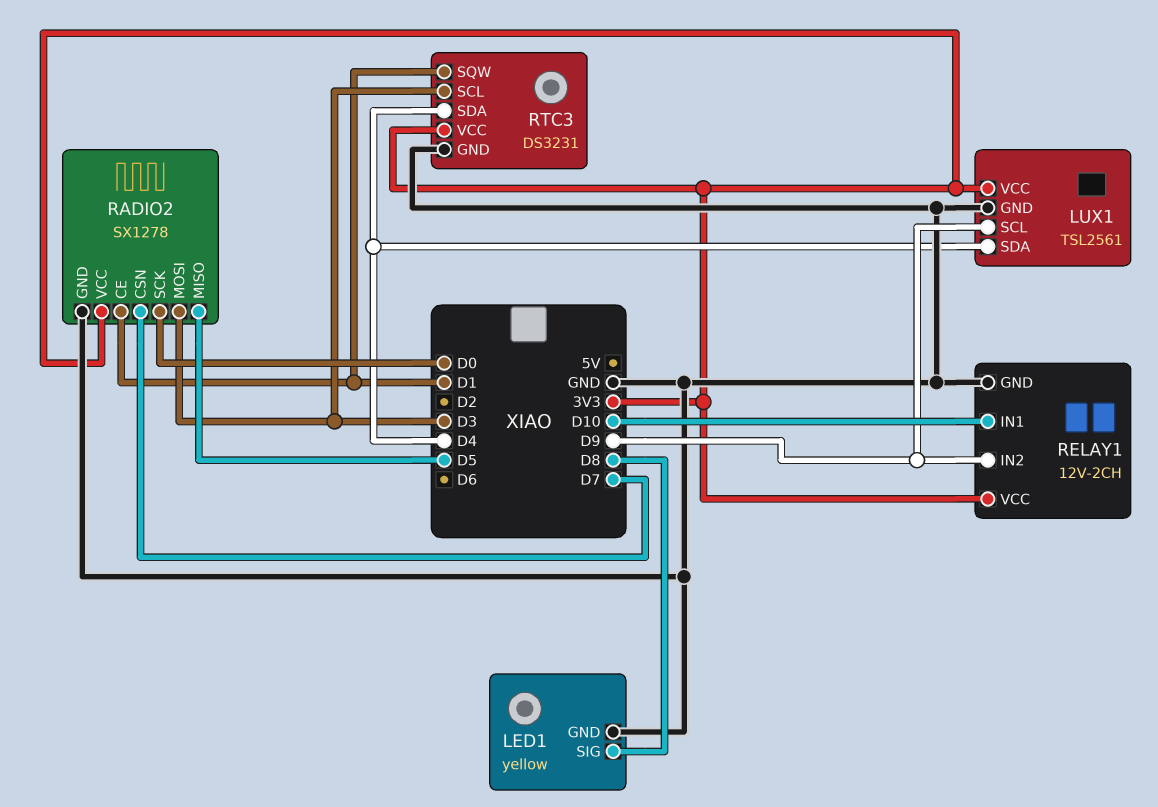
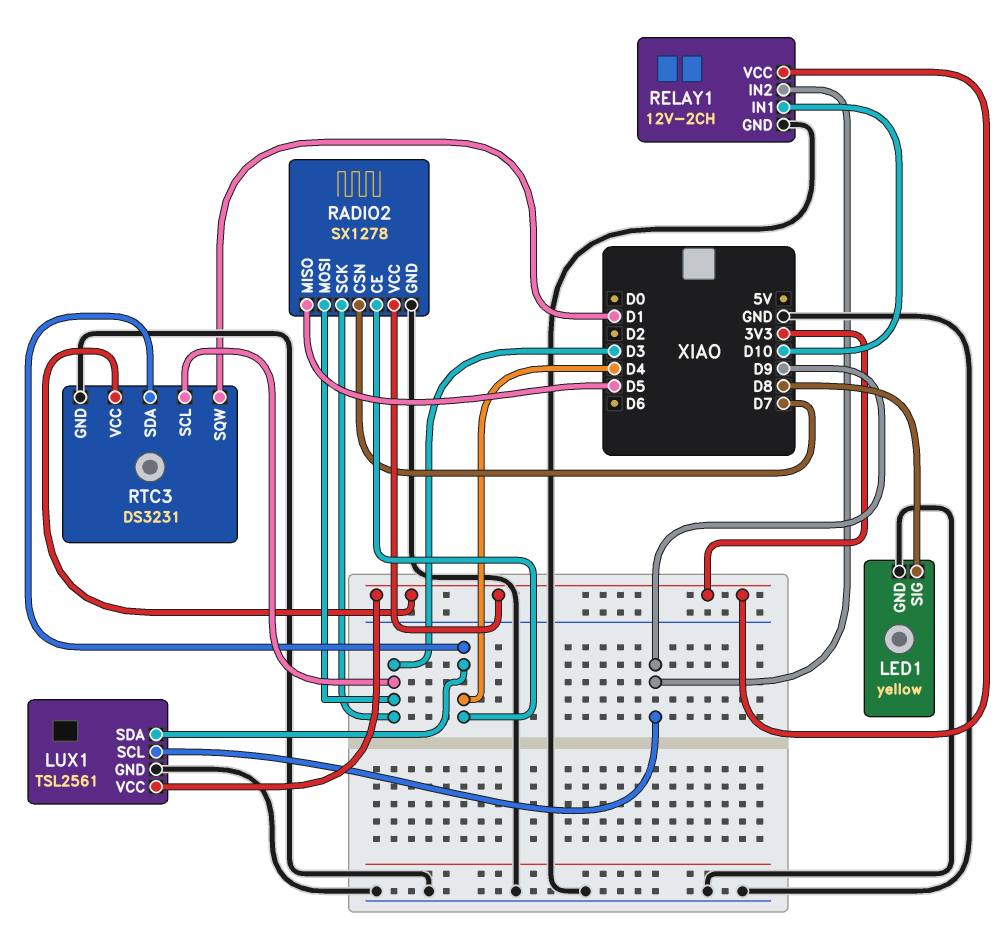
RADIO2 pin CE: D1 -> D4
RADIO2 pin SCK: D0 -> D3

